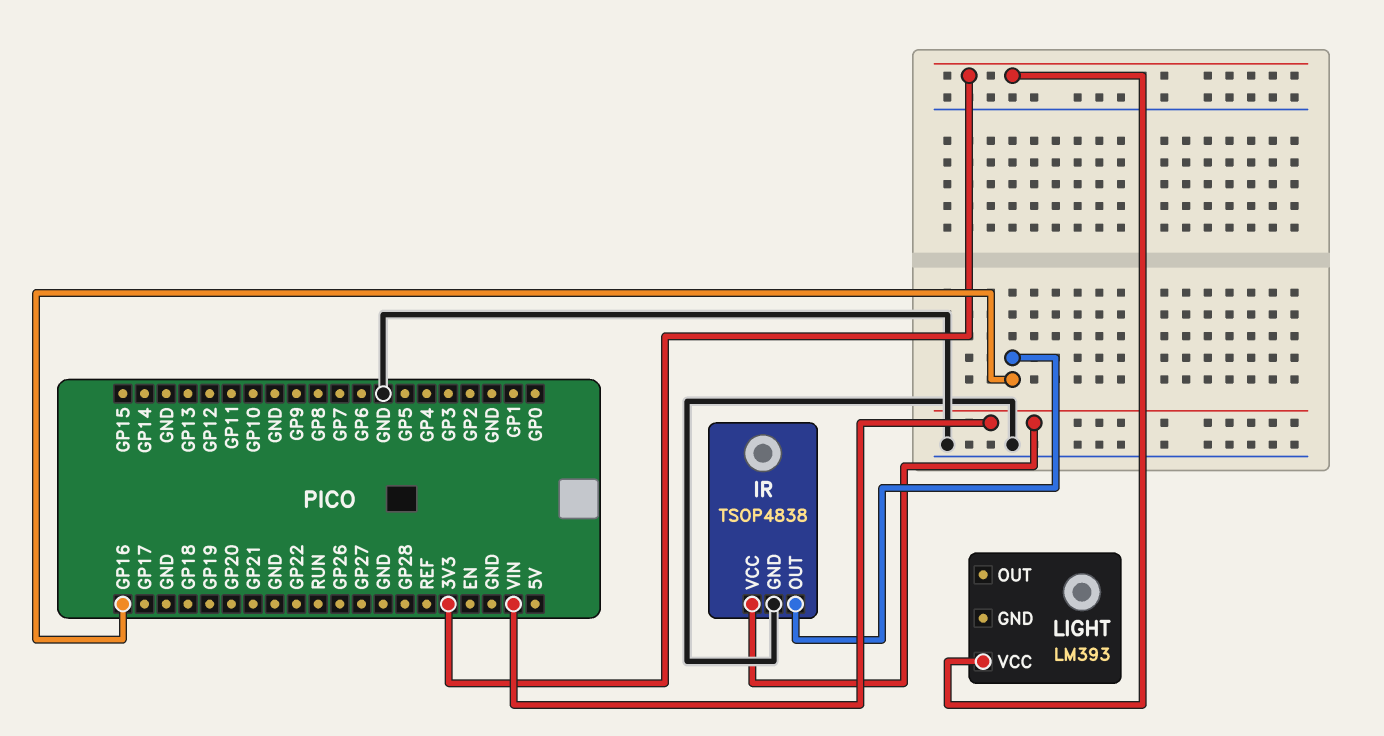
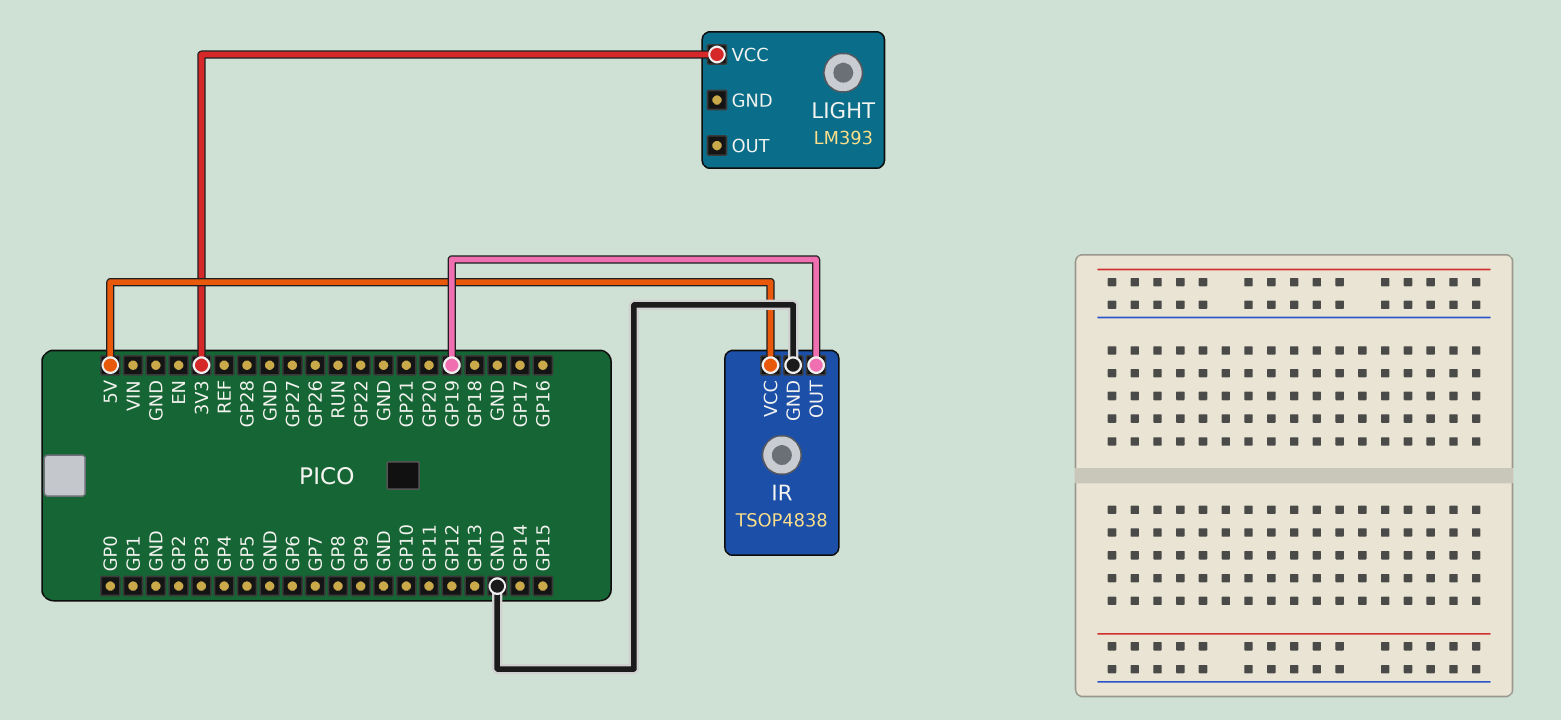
IR pin OUT: GP16 -> GP19
IR pin VCC: VIN -> 5V

